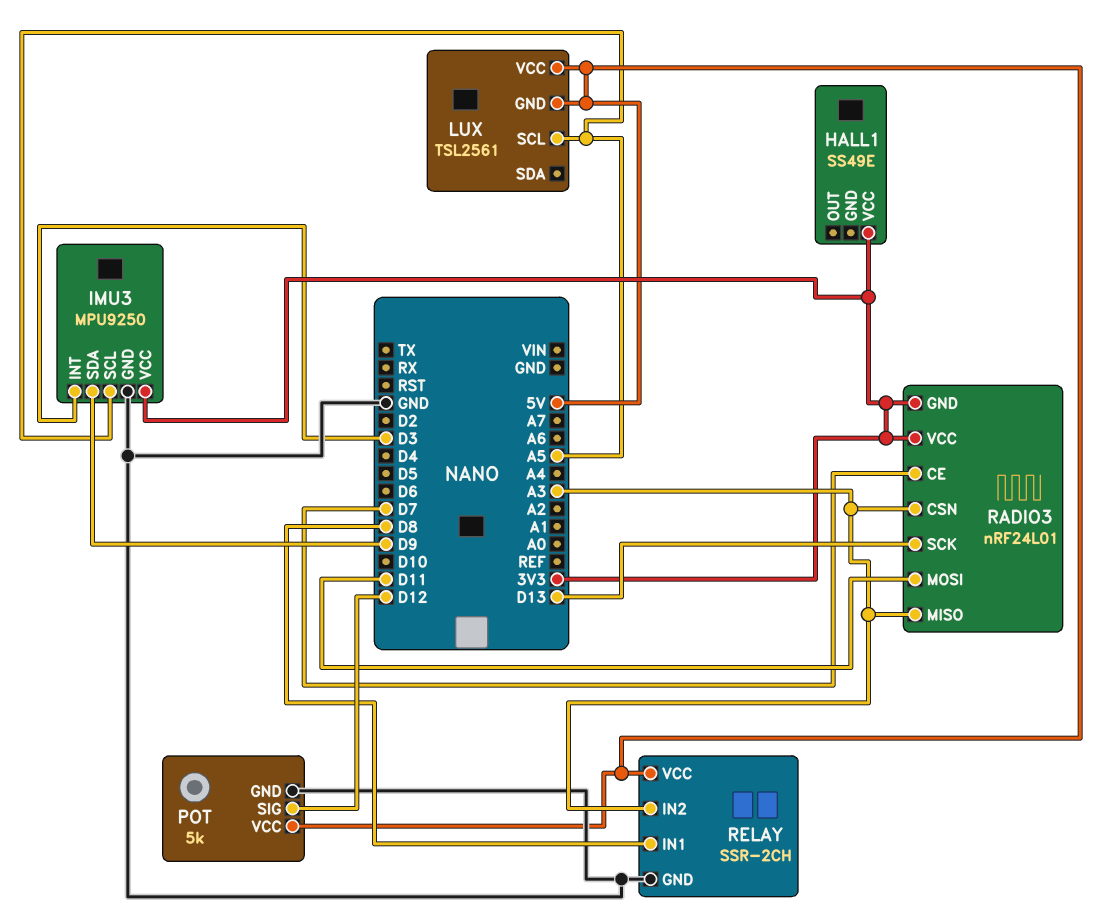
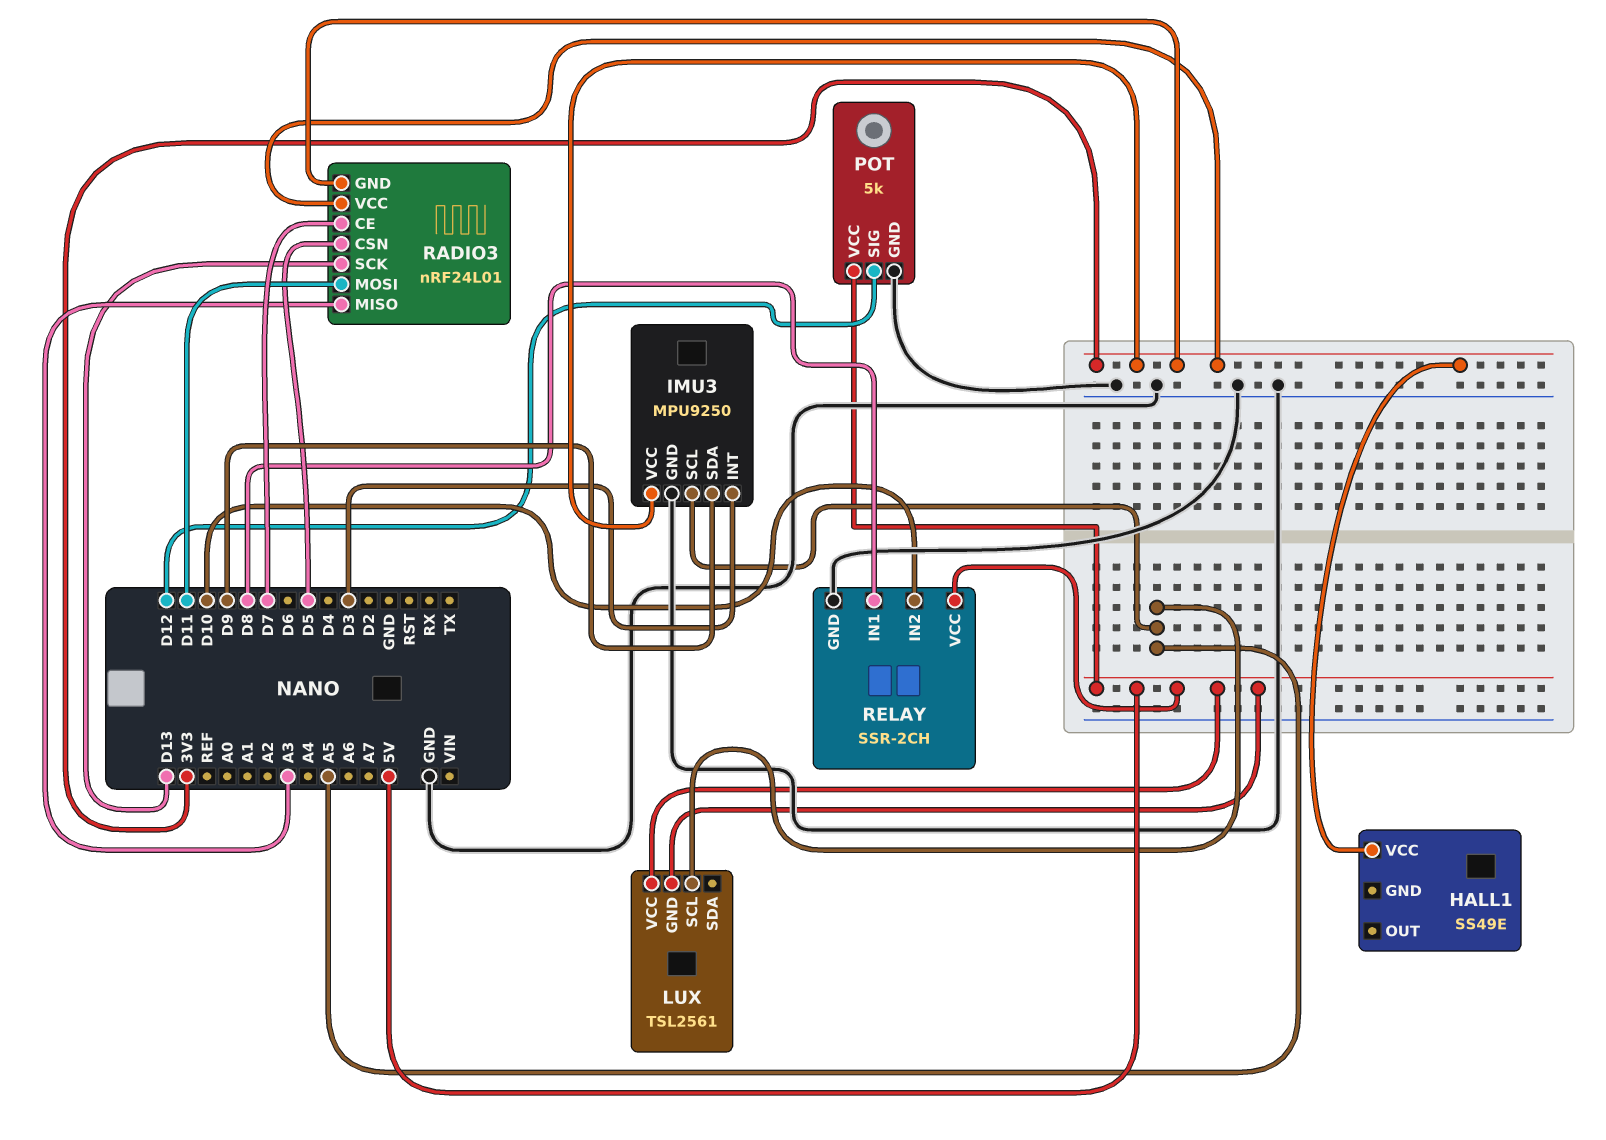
RADIO3 pin CSN: A3 -> D5
RELAY pin IN2: A3 -> D10

